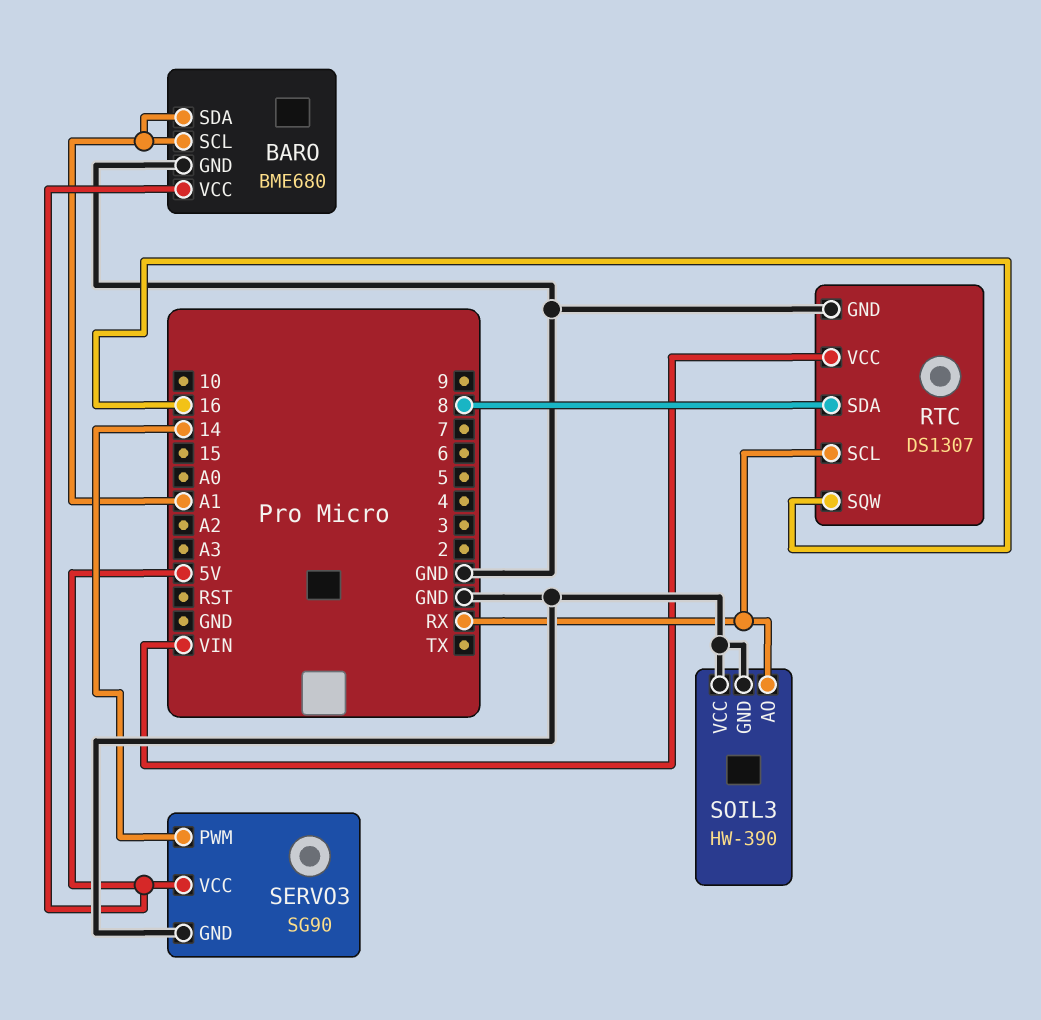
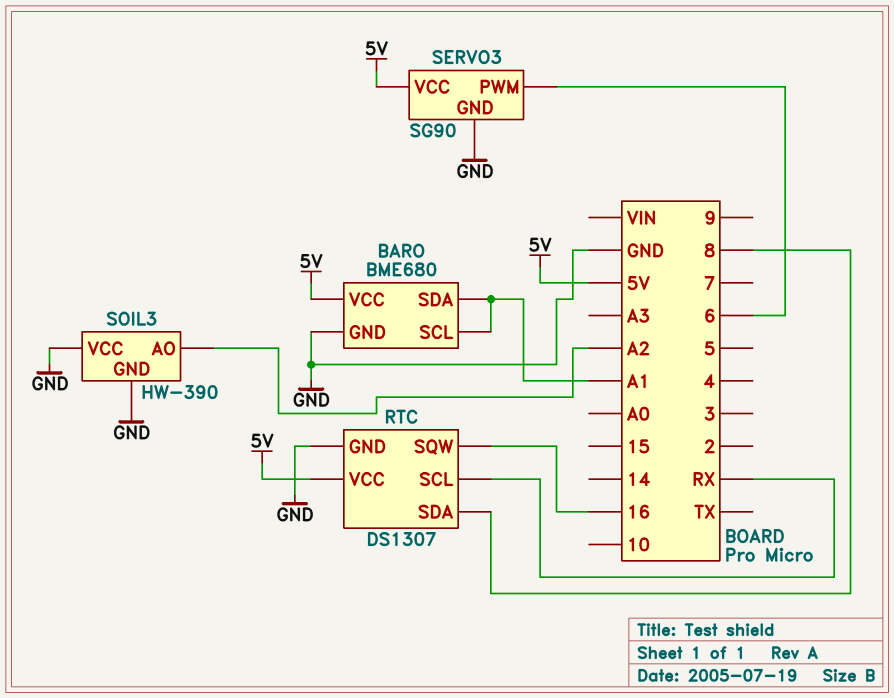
RTC pin VCC: VIN -> 5V
SERVO3 pin PWM: 14 -> 6
SOIL3 pin AO: RX -> A2

